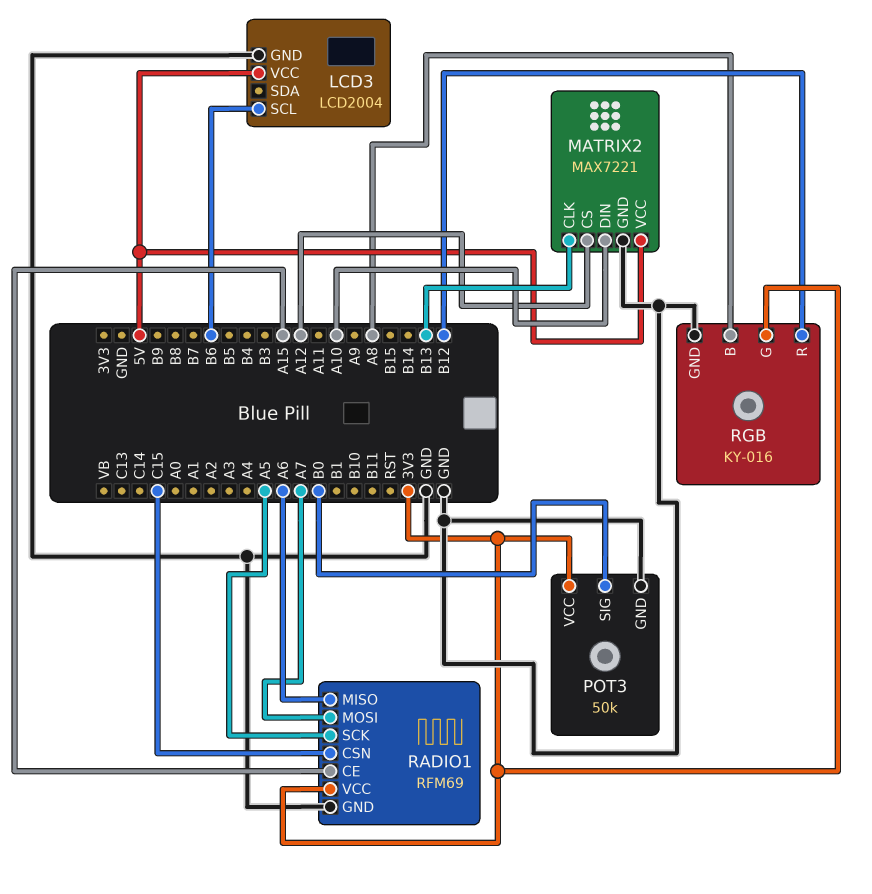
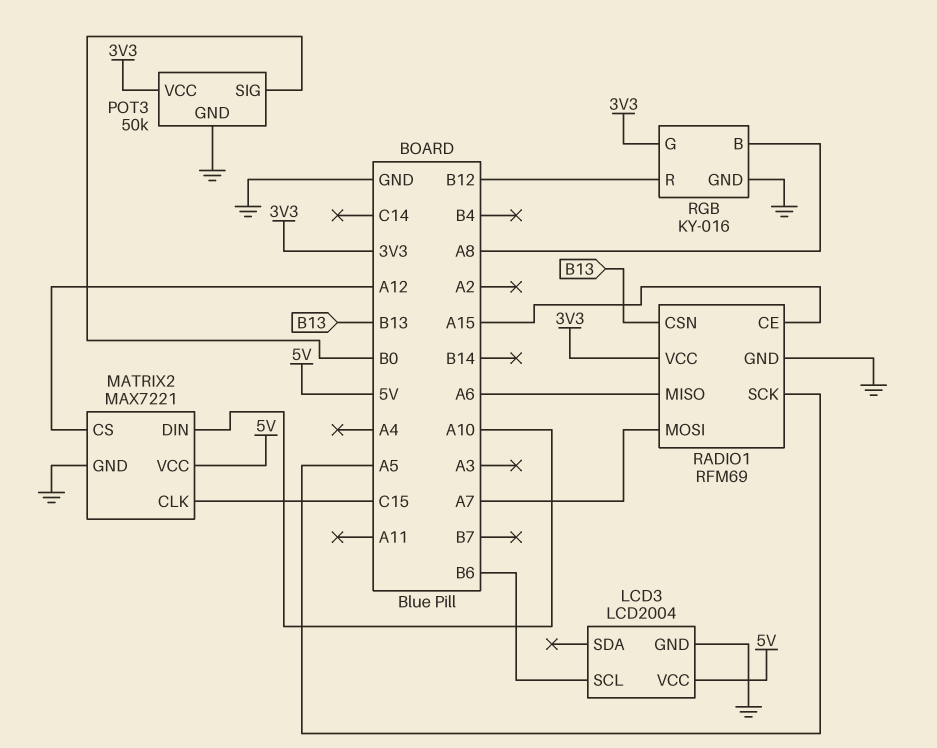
MATRIX2 pin CLK: B13 -> C15
RADIO1 pin CSN: C15 -> B13

